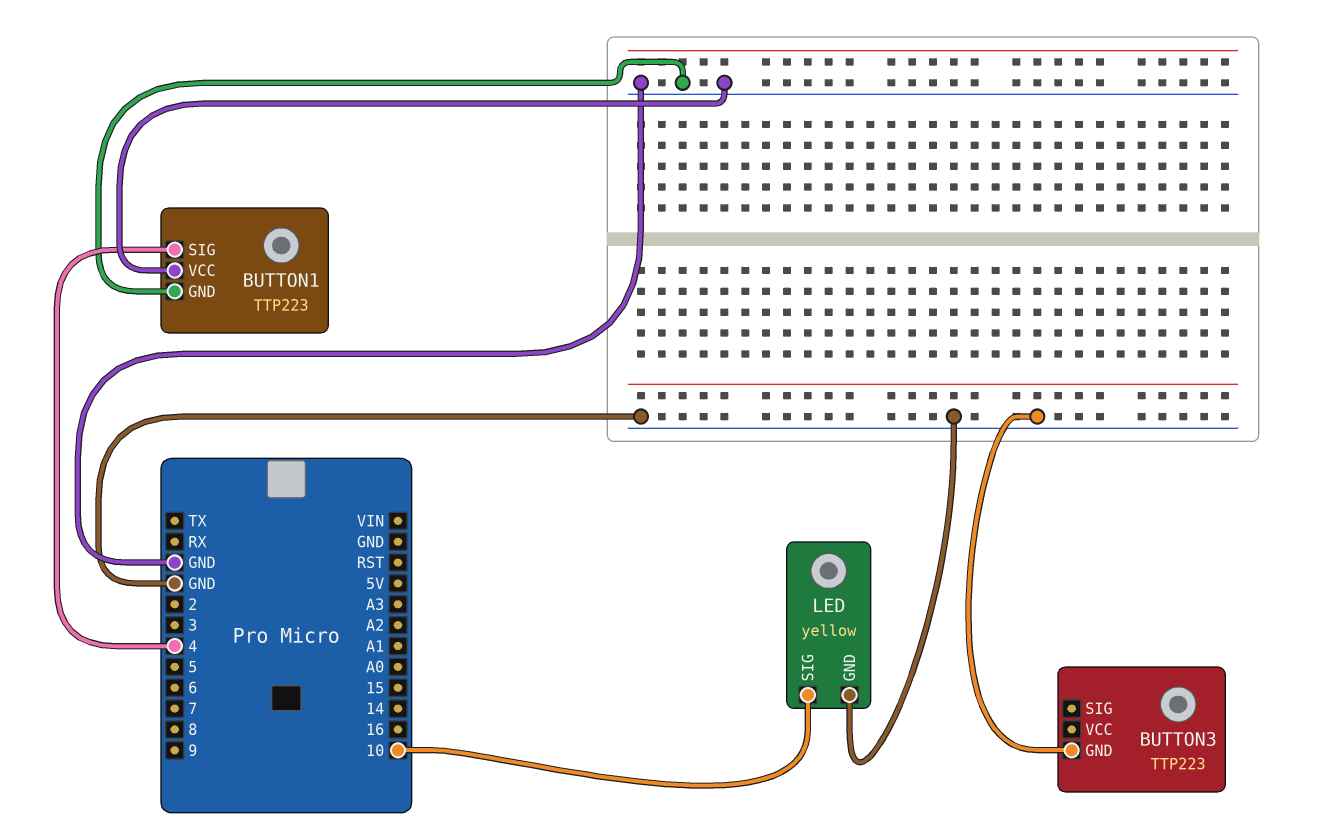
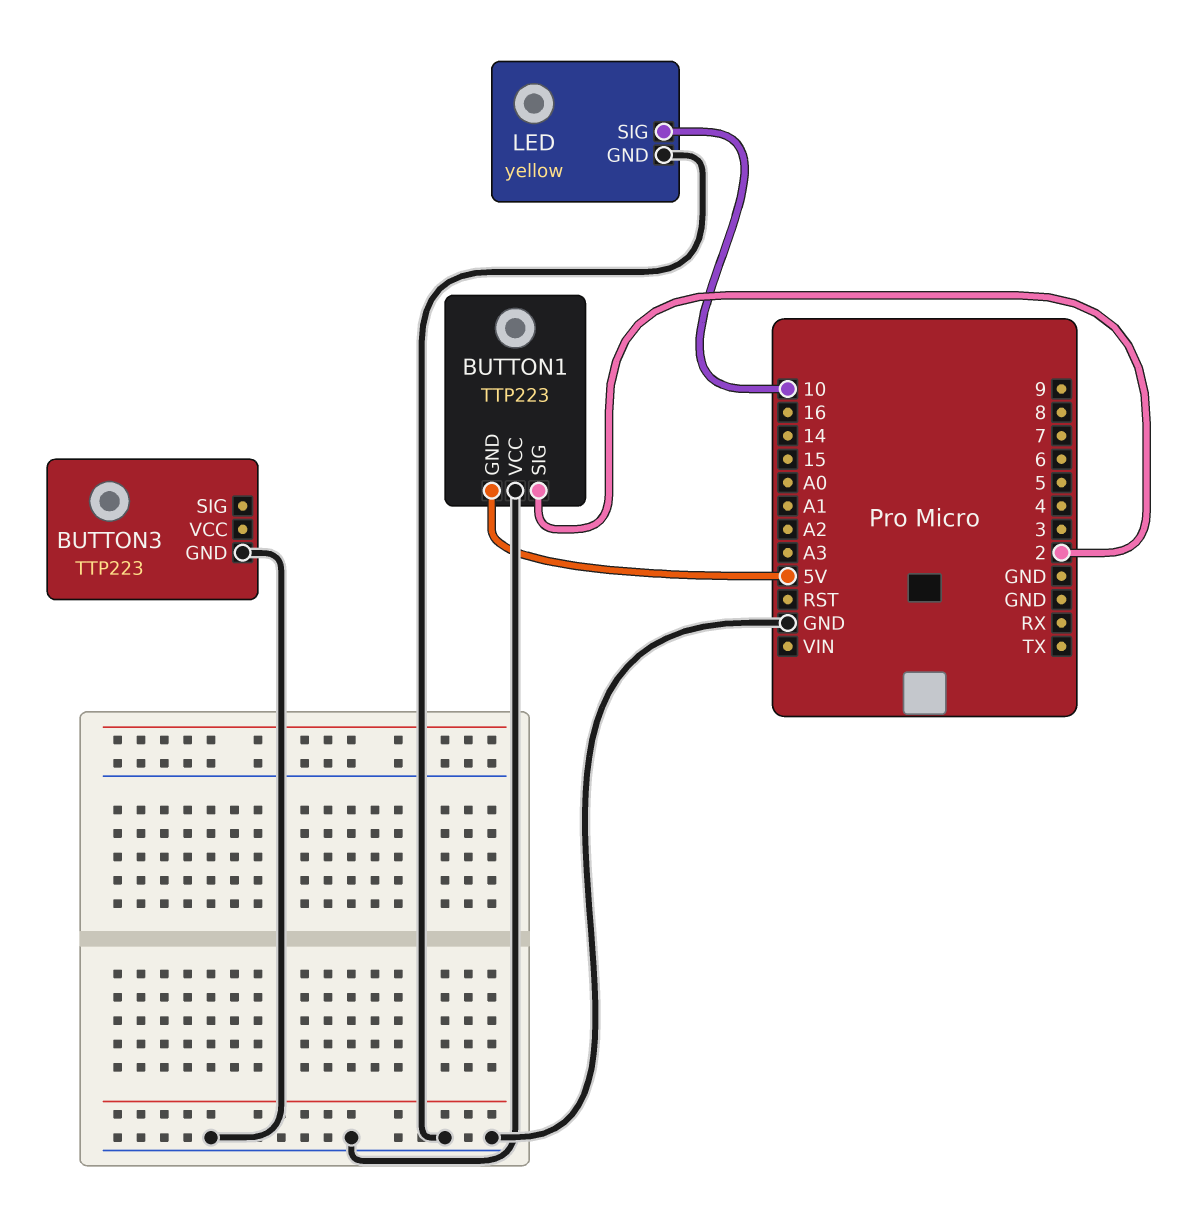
BUTTON1 pin GND: GND -> 5V
BUTTON1 pin SIG: 4 -> 2

